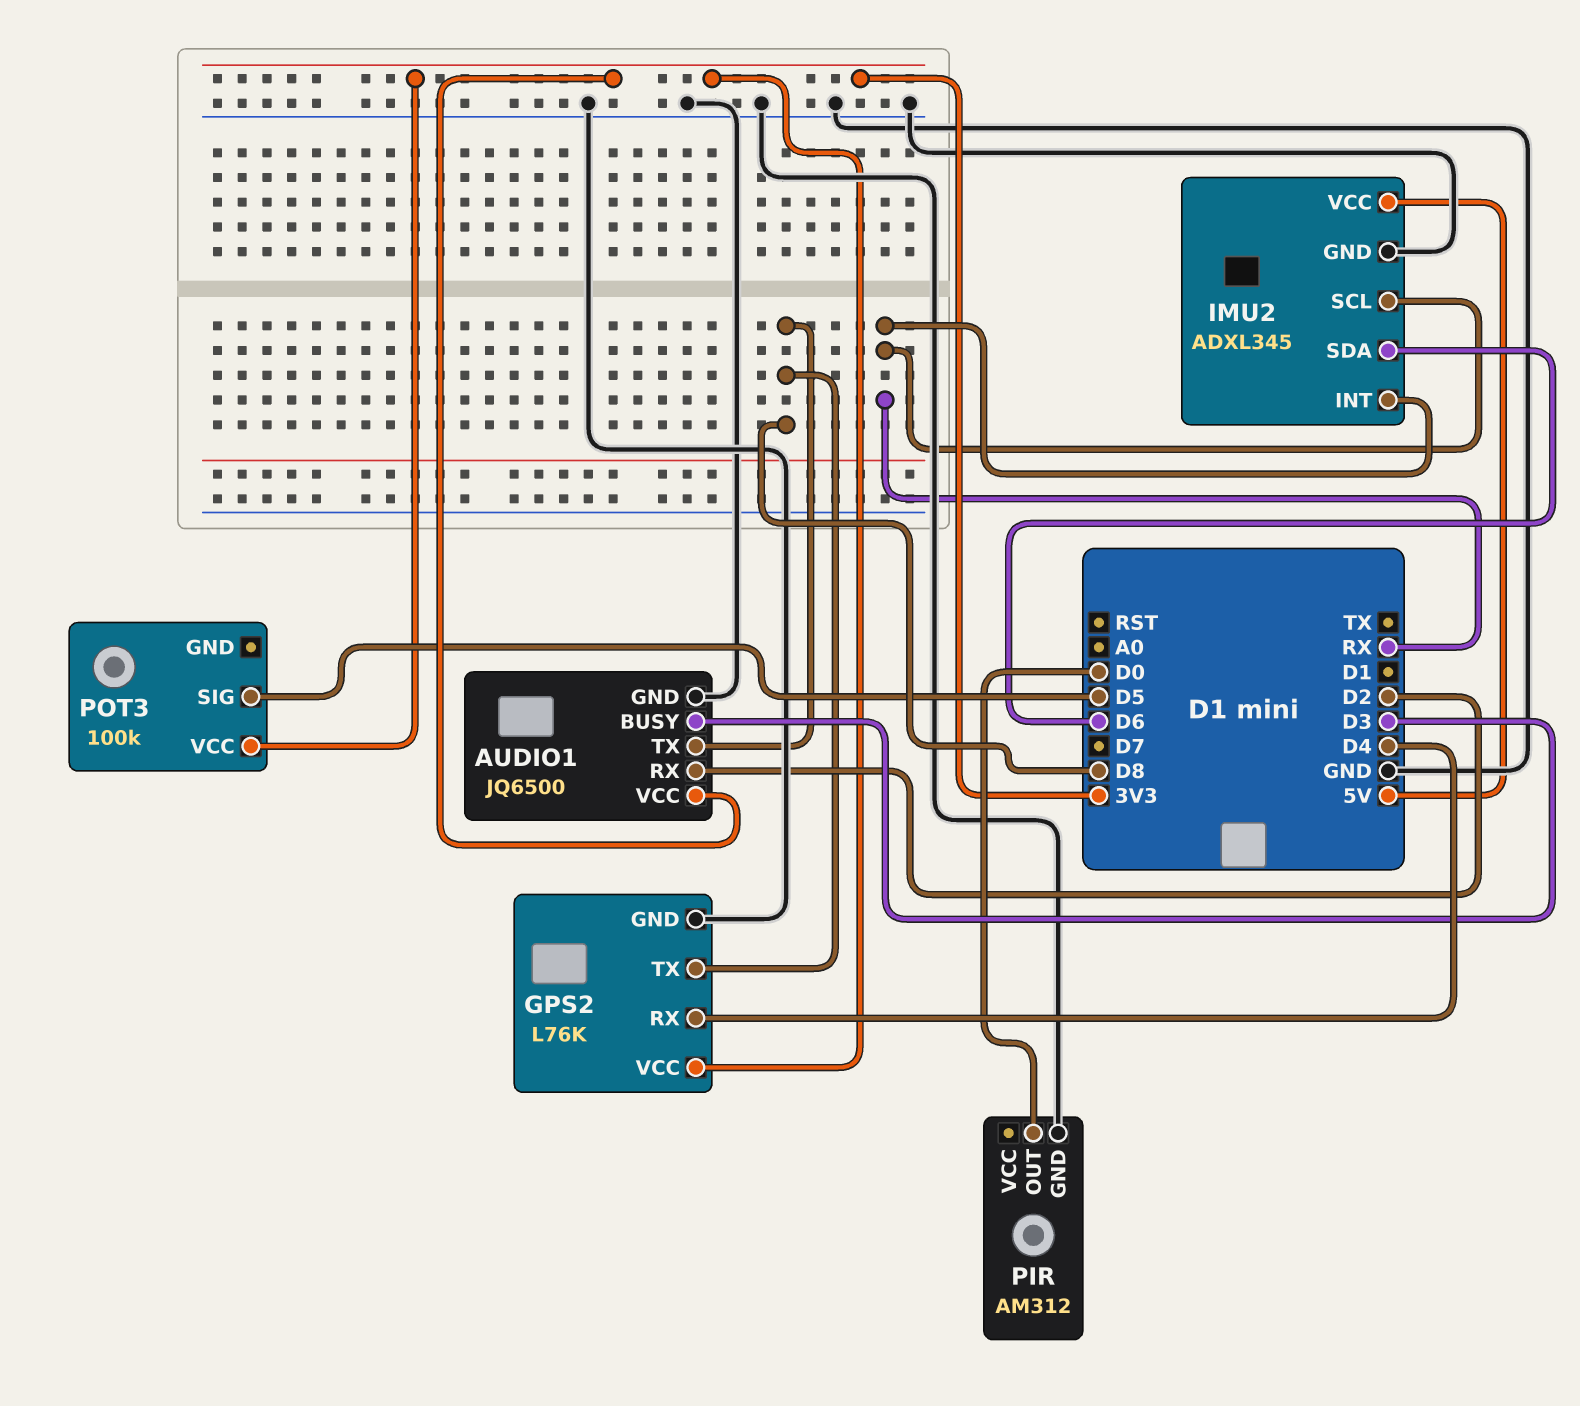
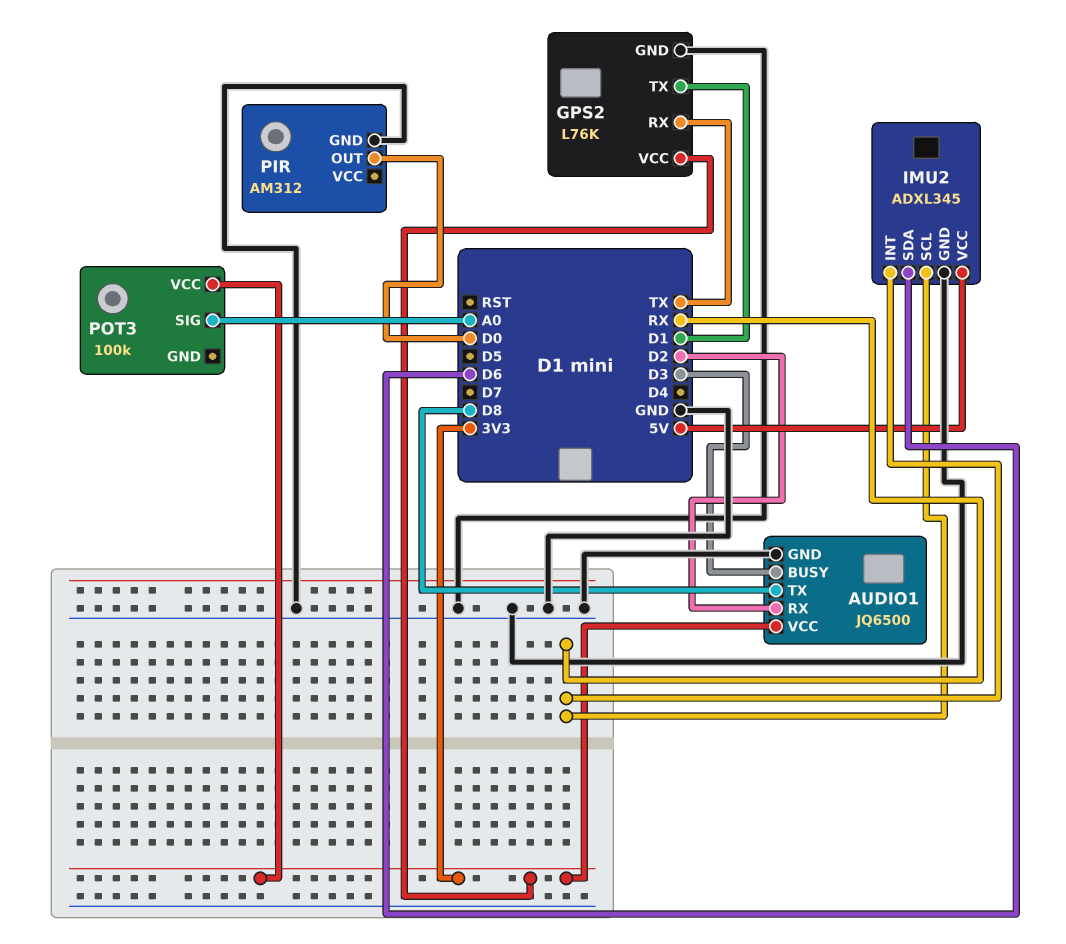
GPS2 pin RX: D4 -> TX
GPS2 pin TX: D8 -> D1
POT3 pin SIG: D5 -> A0

